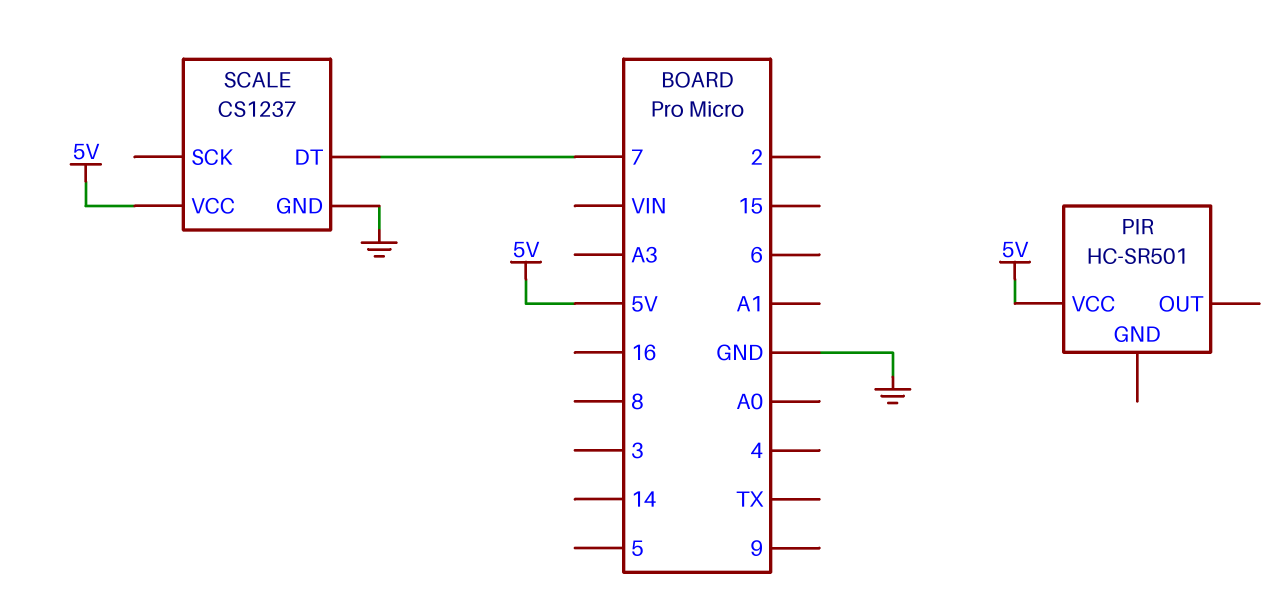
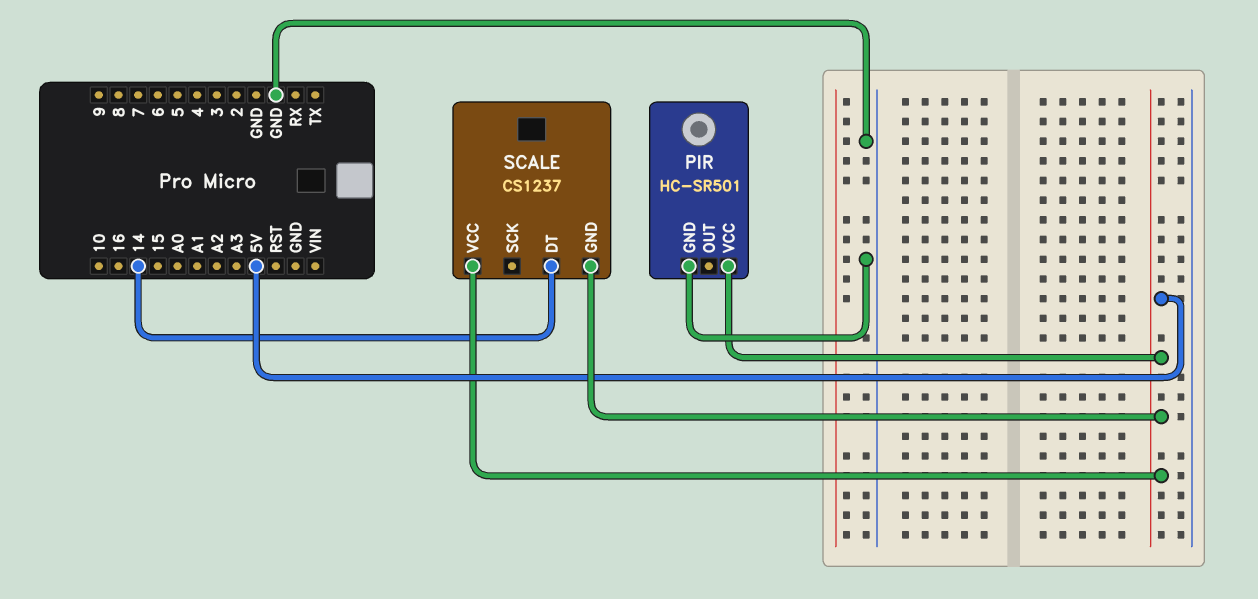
PIR pin GND: none -> GND
SCALE pin DT: 7 -> 14
SCALE pin GND: GND -> 5V

